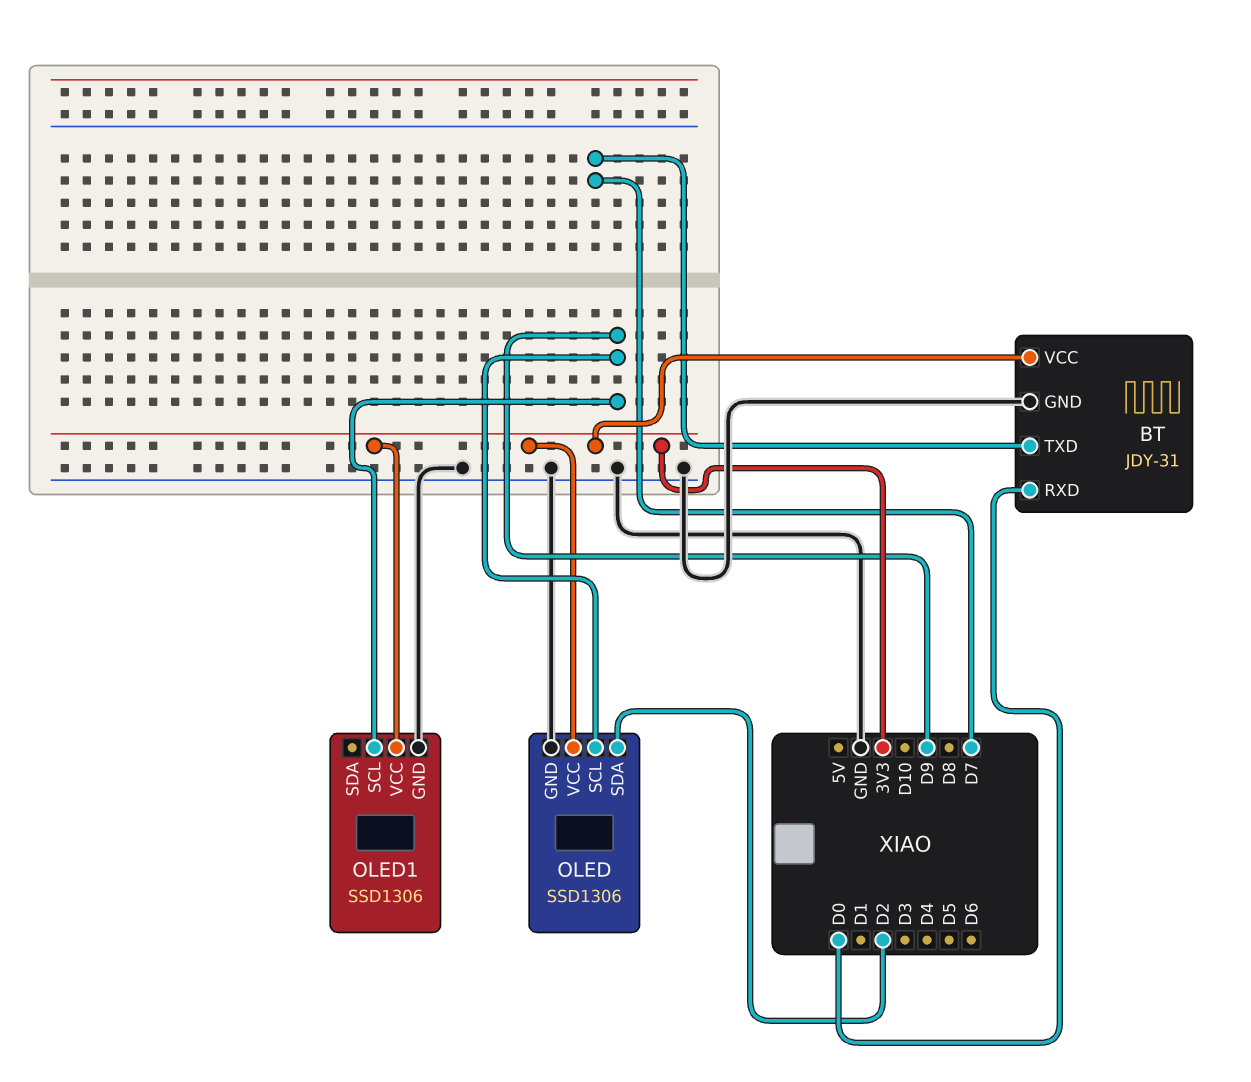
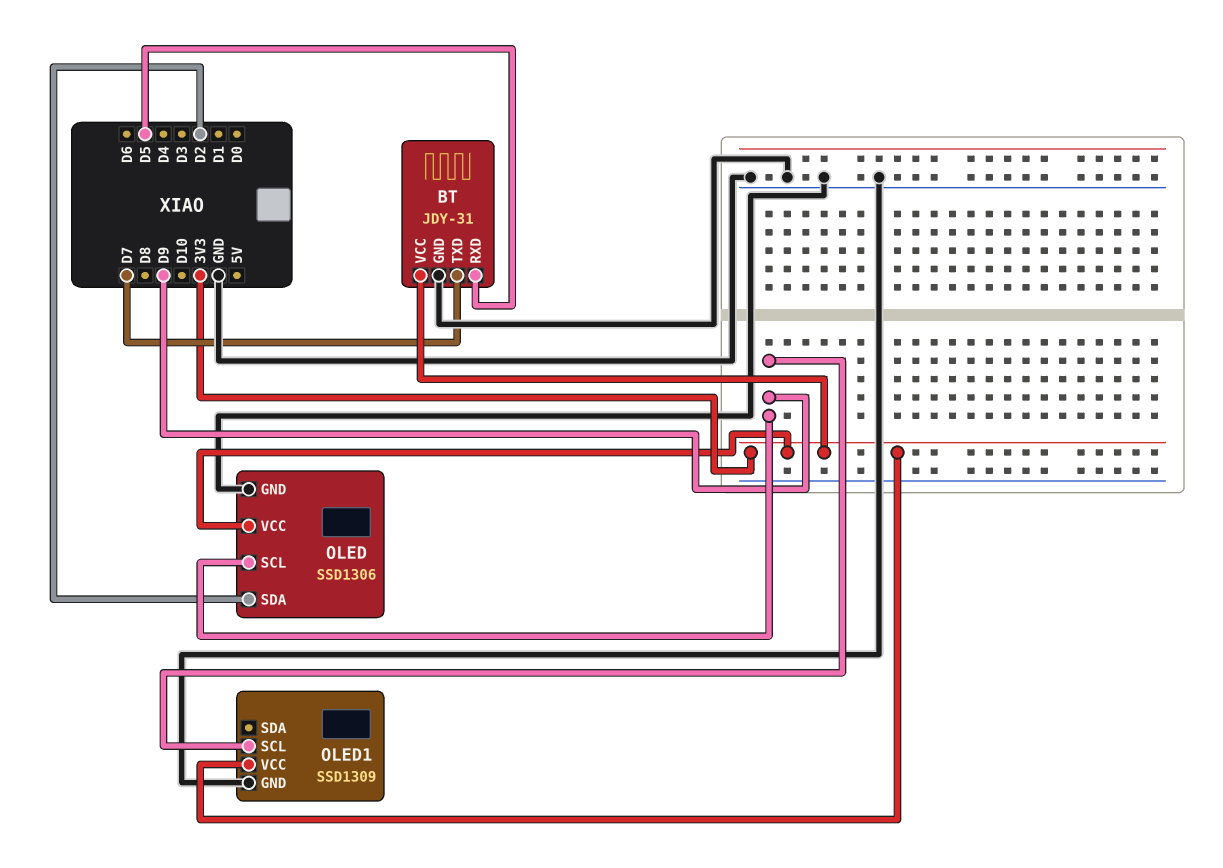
BT pin RXD: D0 -> D5
OLED1: SSD1306 -> SSD1309

